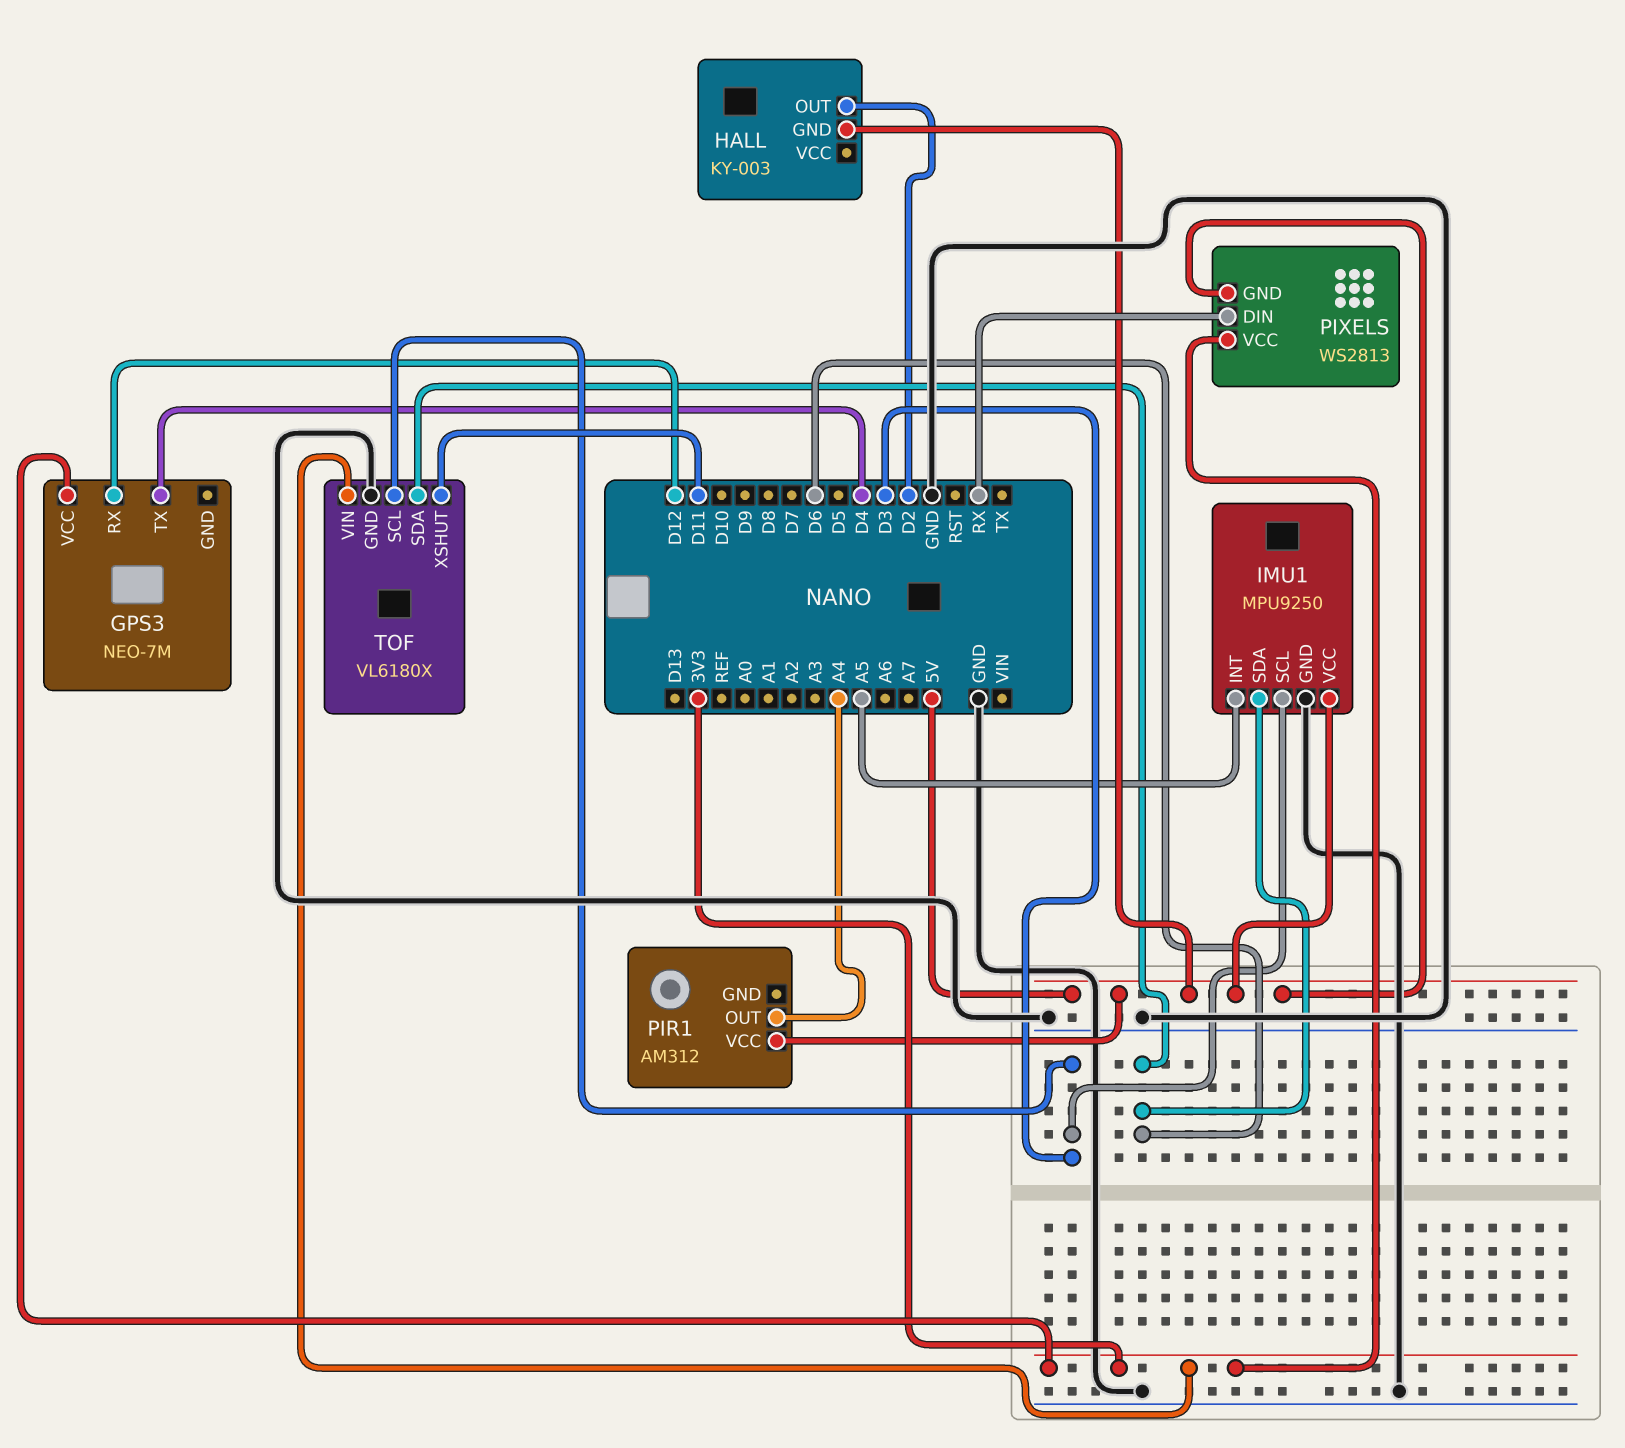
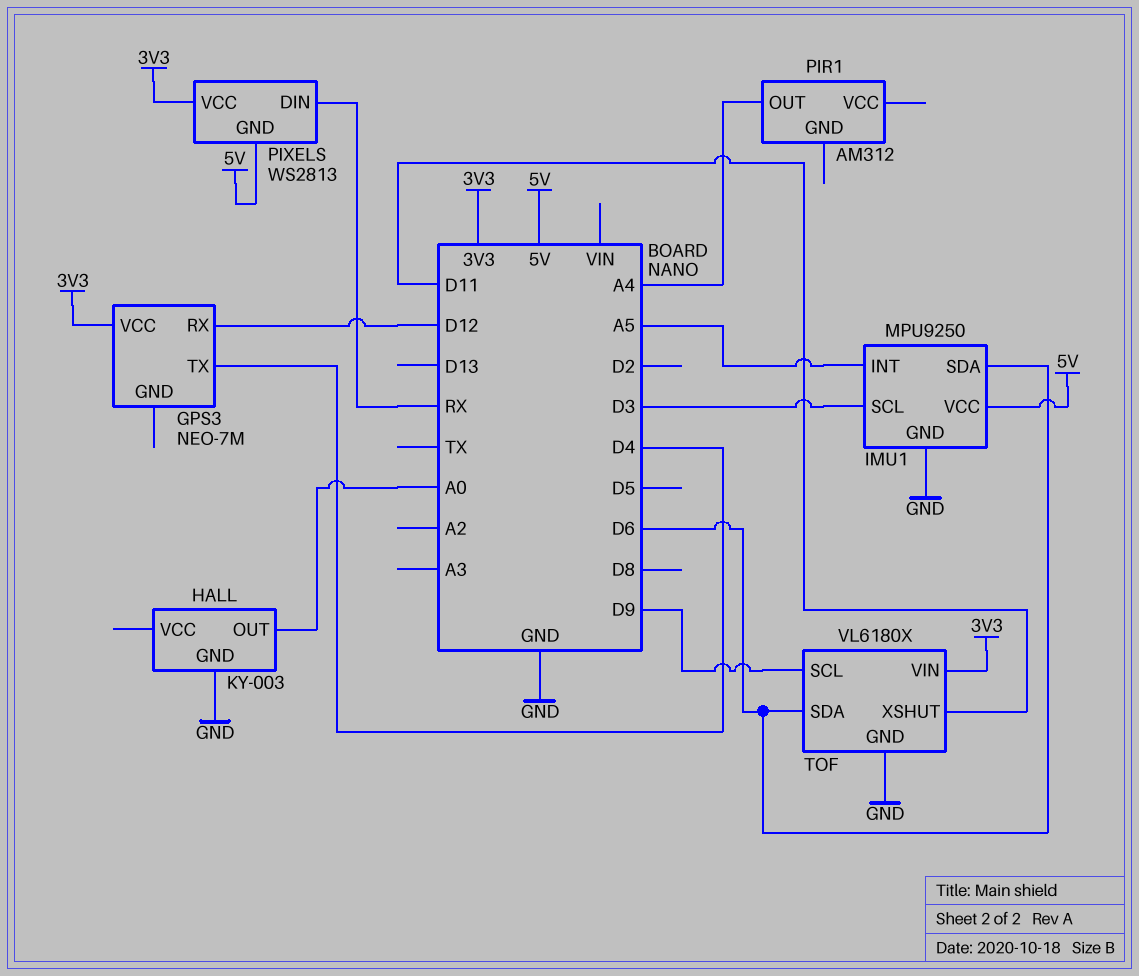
HALL pin GND: 5V -> GND
HALL pin OUT: D2 -> A0
PIR1 pin VCC: 5V -> none
TOF pin SCL: D3 -> D9

